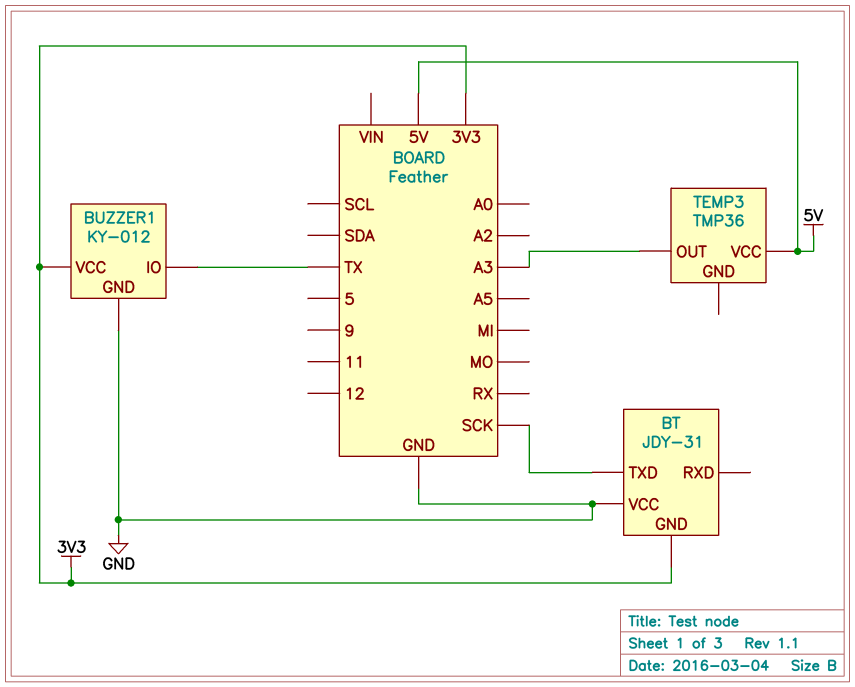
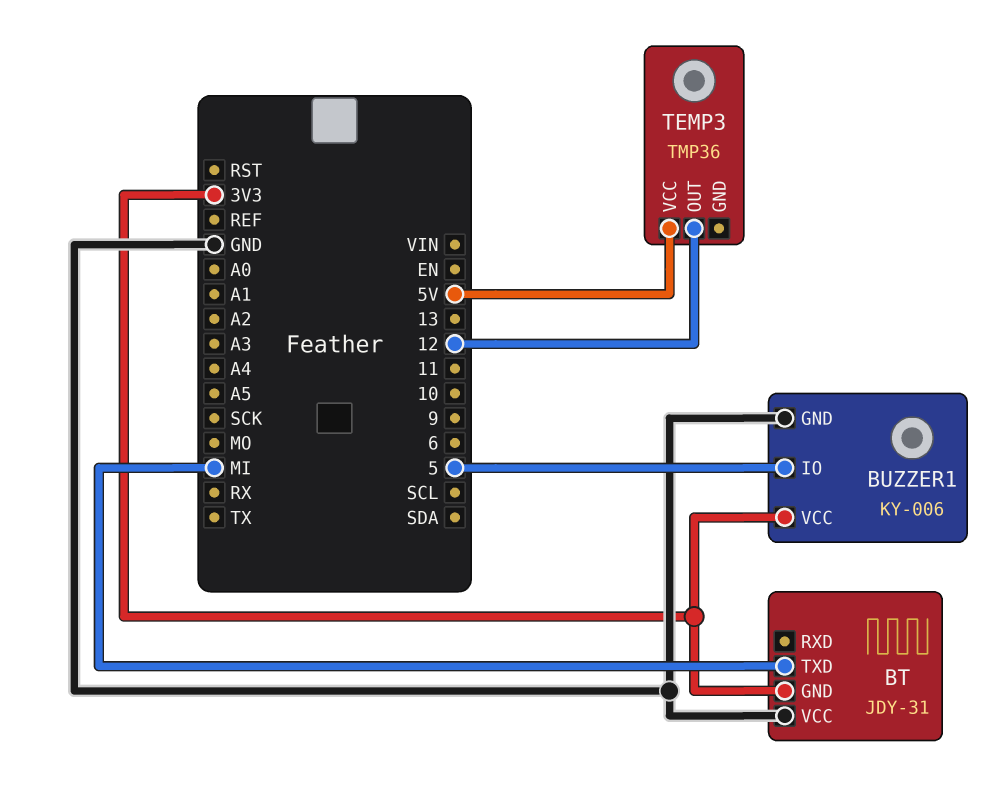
BT pin TXD: SCK -> MI
BUZZER1: KY-012 -> KY-006
BUZZER1 pin IO: TX -> 5
TEMP3 pin OUT: A3 -> 12

